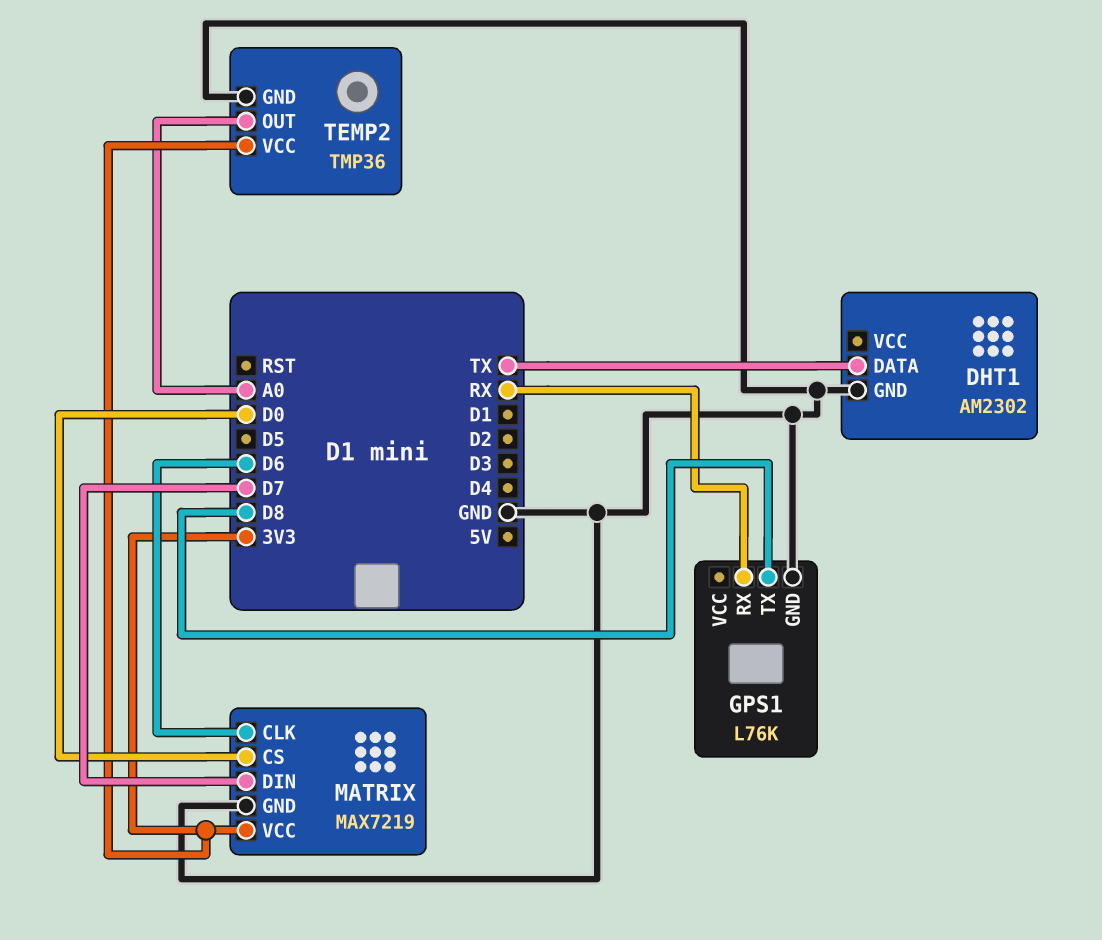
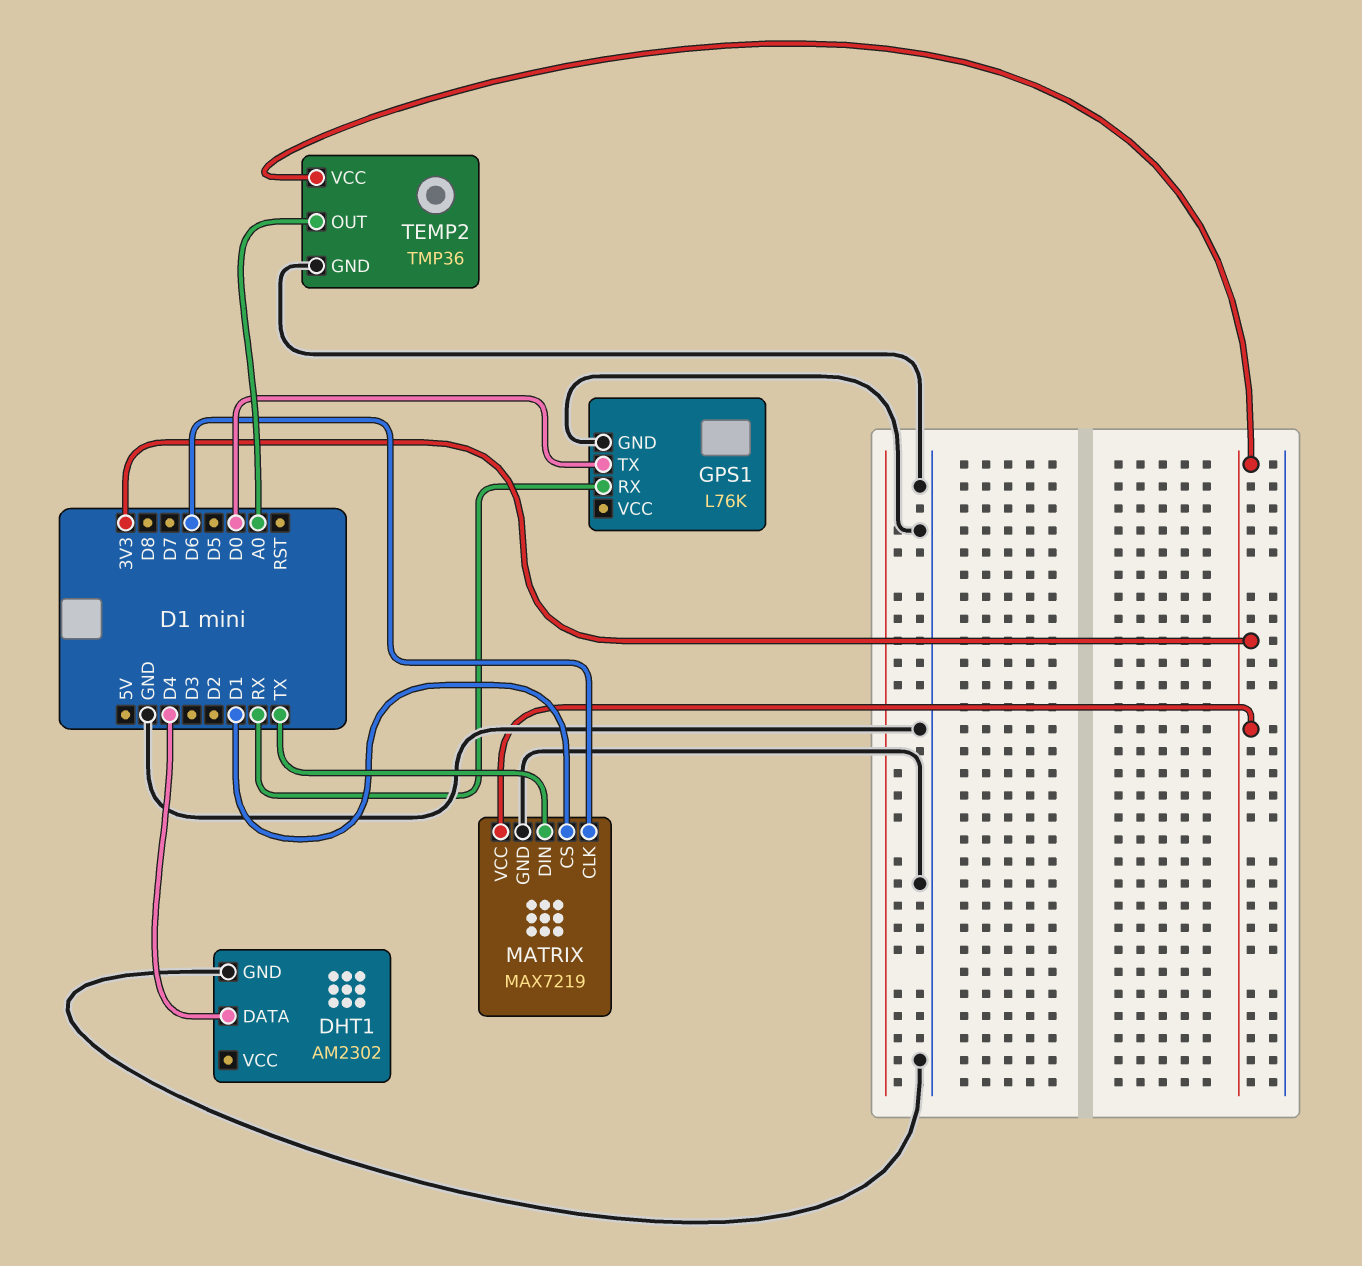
DHT1 pin DATA: TX -> D4
GPS1 pin TX: D8 -> D0
MATRIX pin CS: D0 -> D1
MATRIX pin DIN: D7 -> TX

